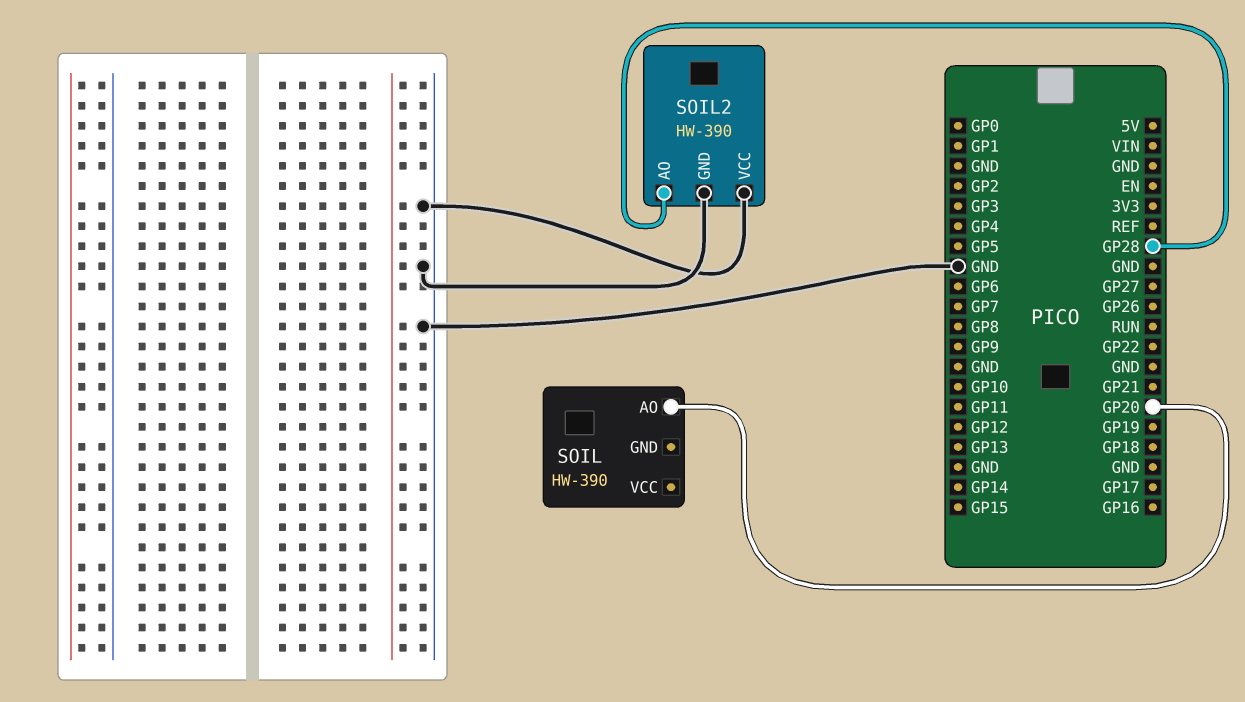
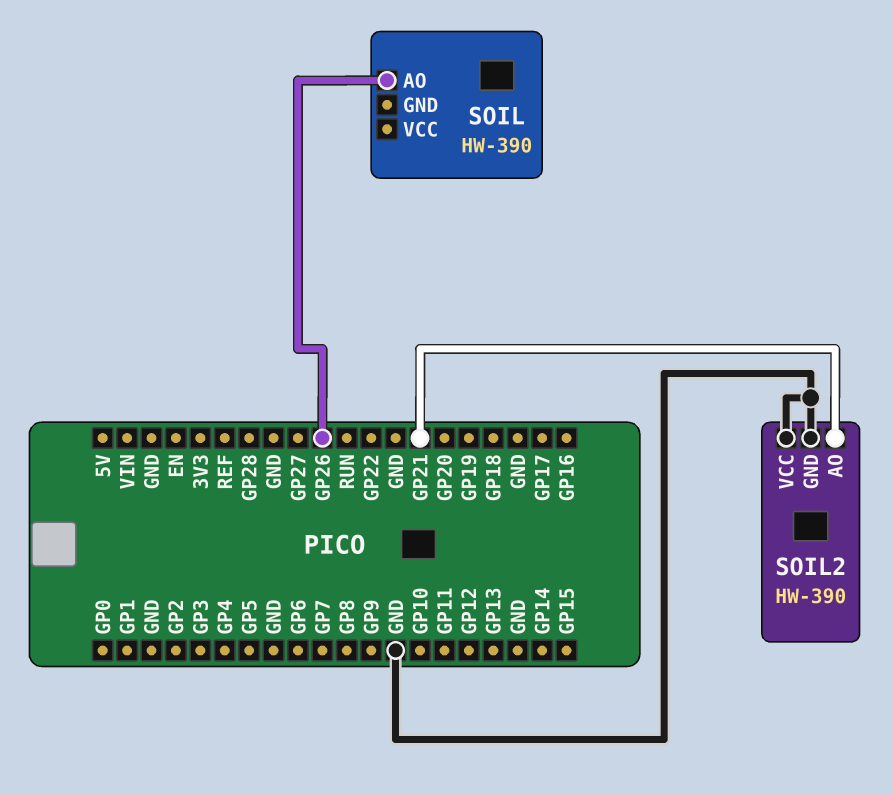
SOIL pin AO: GP20 -> GP26
SOIL2 pin AO: GP28 -> GP21

